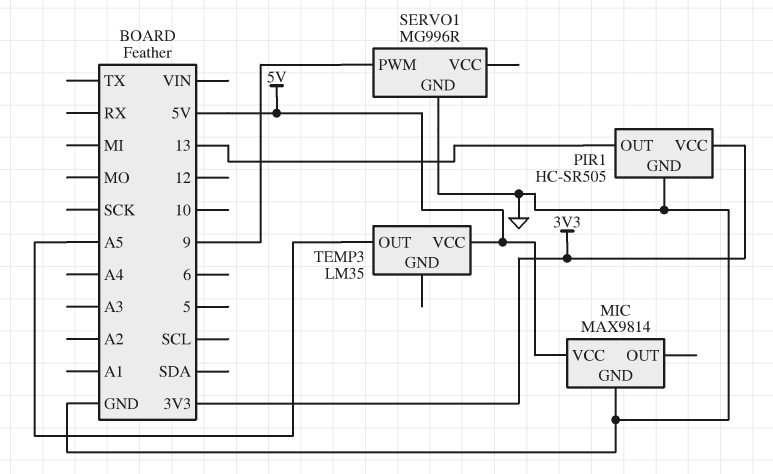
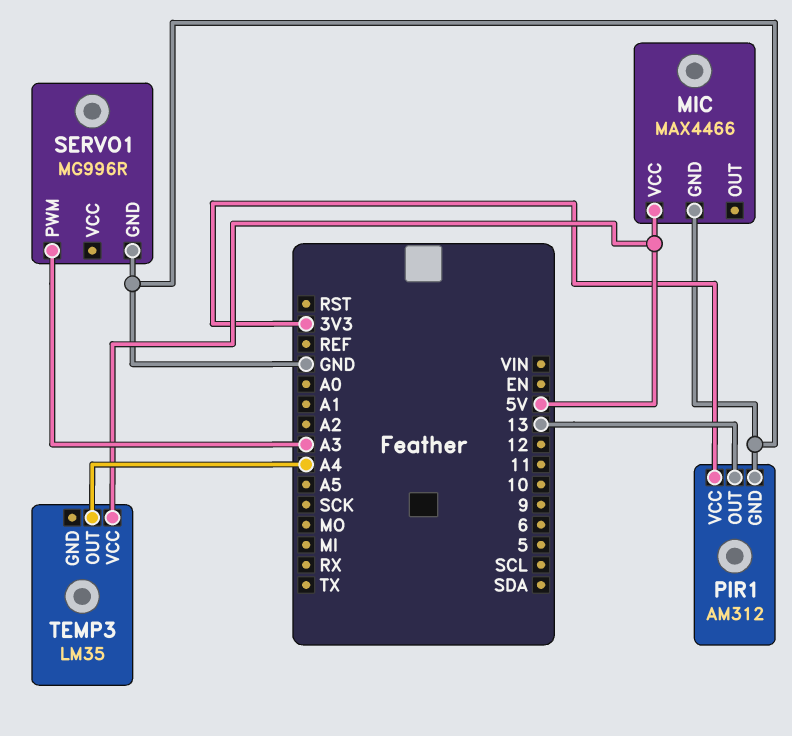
MIC: MAX9814 -> MAX4466
PIR1: HC-SR505 -> AM312
SERVO1 pin PWM: 9 -> A3
TEMP3 pin OUT: A5 -> A4

